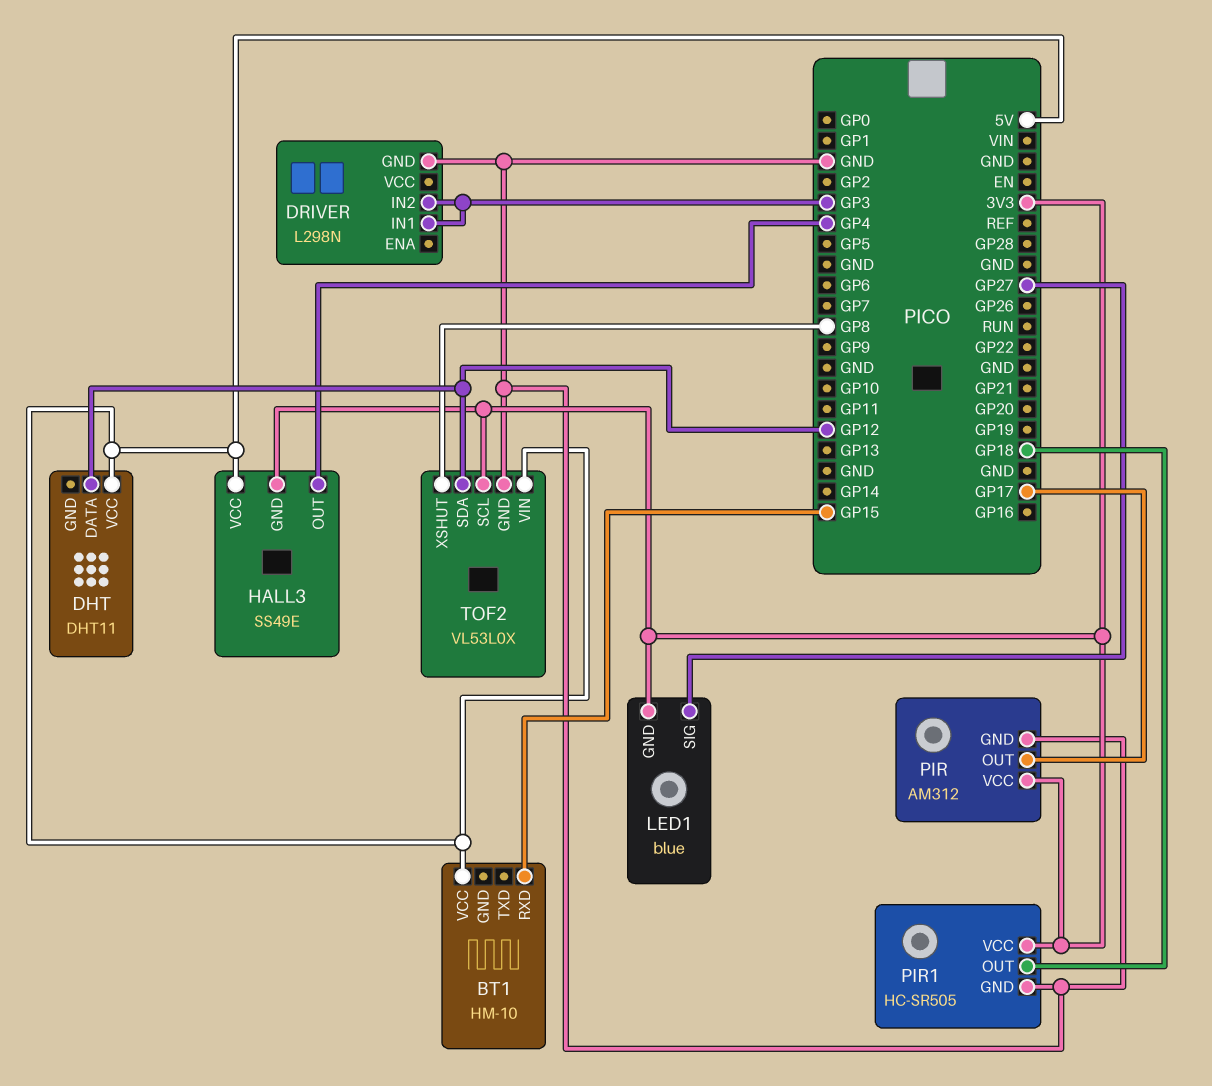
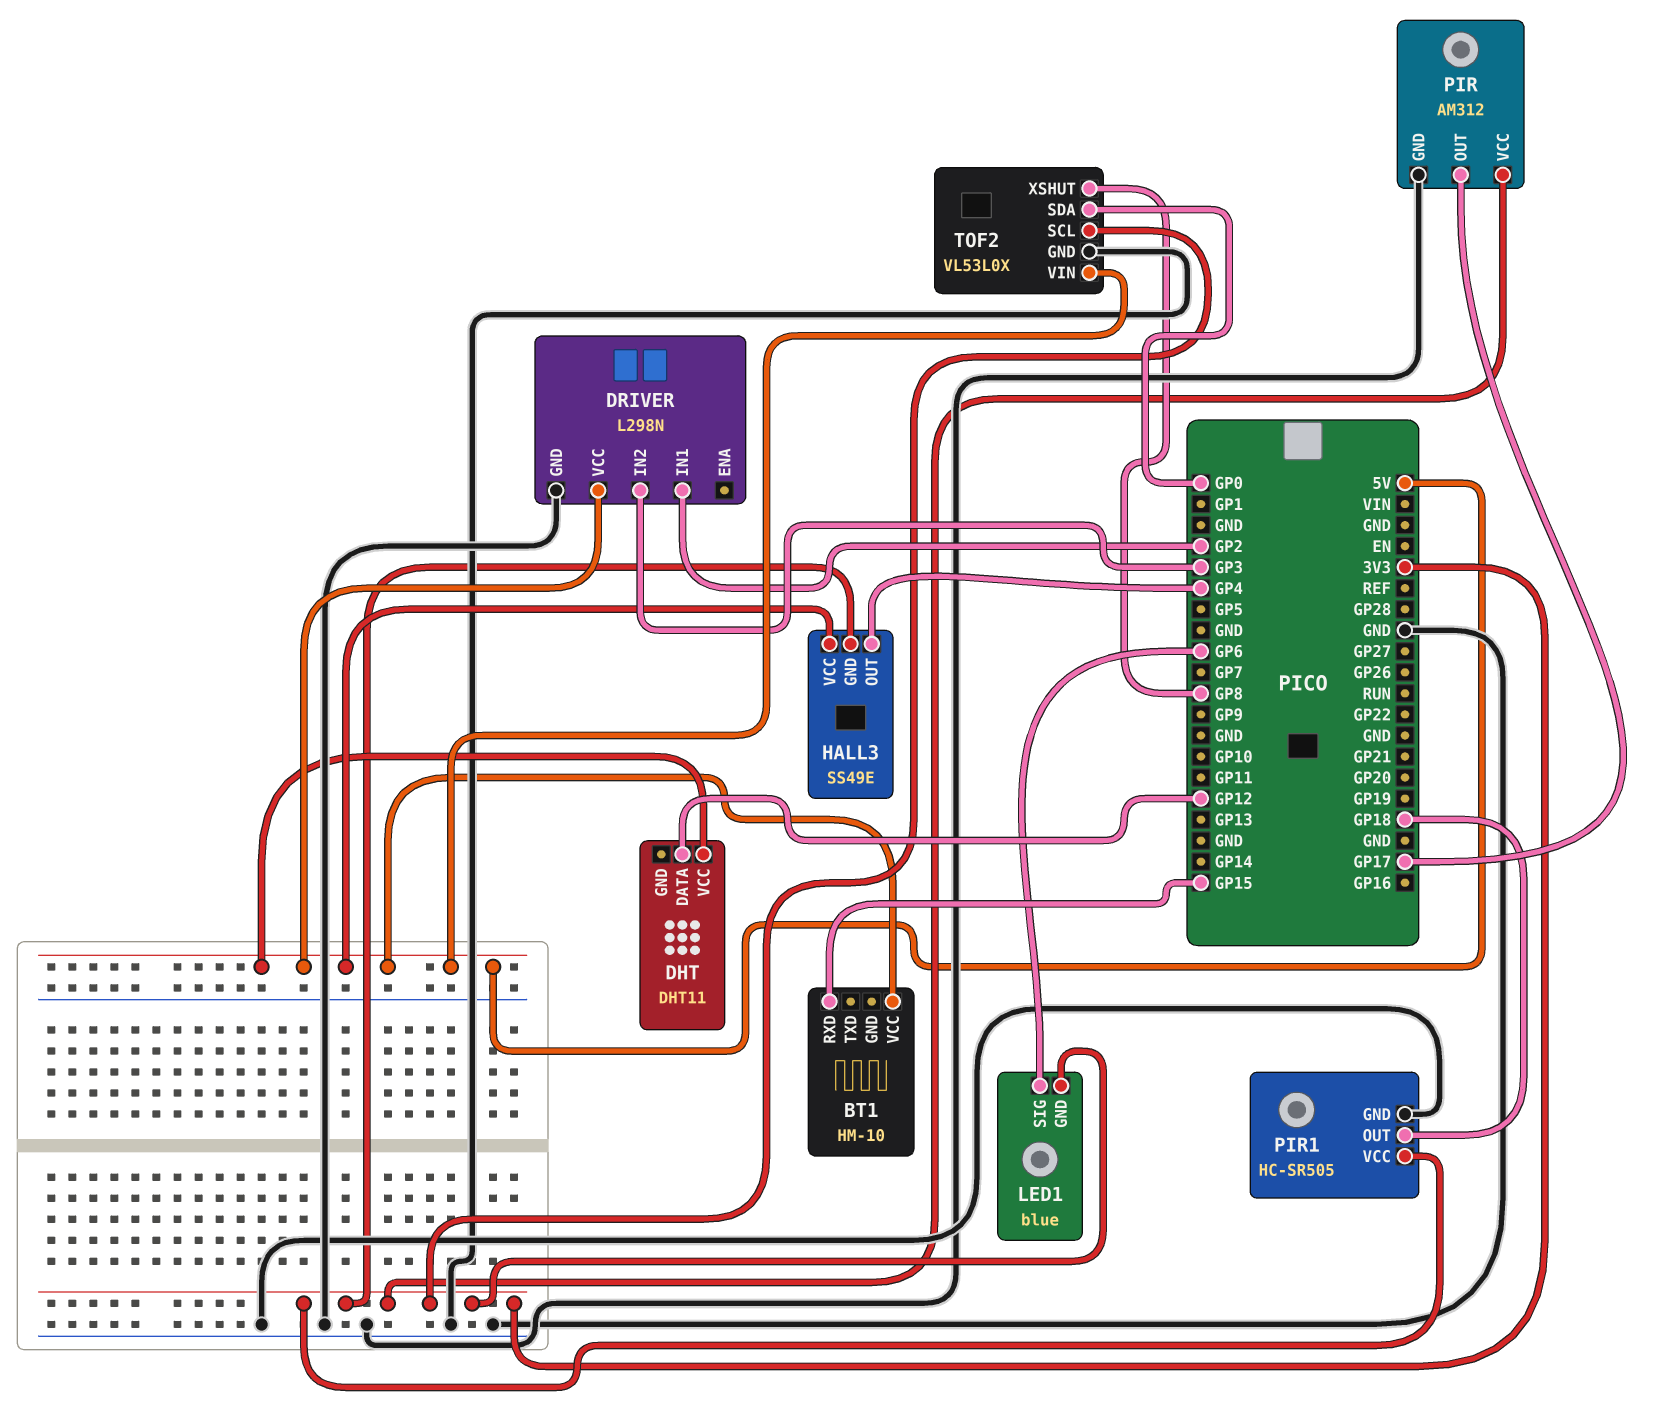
DRIVER pin IN1: GP3 -> GP2
DRIVER pin VCC: none -> 5V
LED1 pin SIG: GP27 -> GP6
TOF2 pin SDA: GP12 -> GP0

